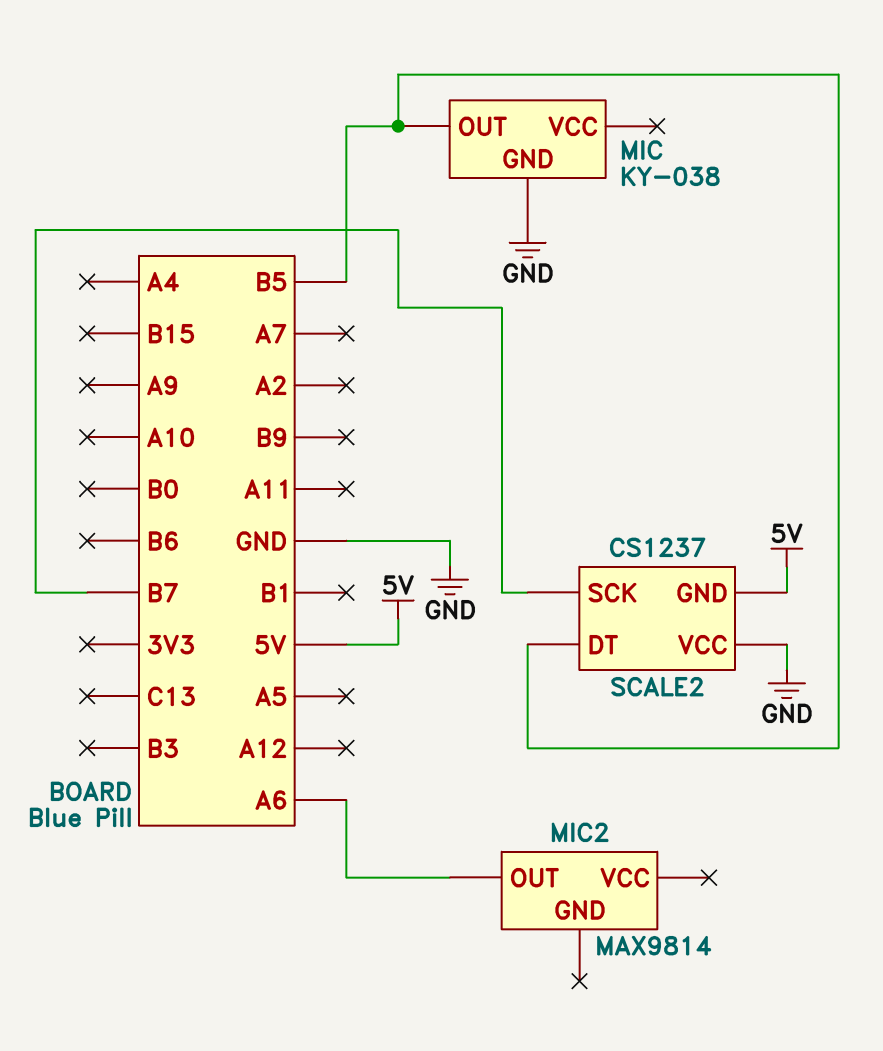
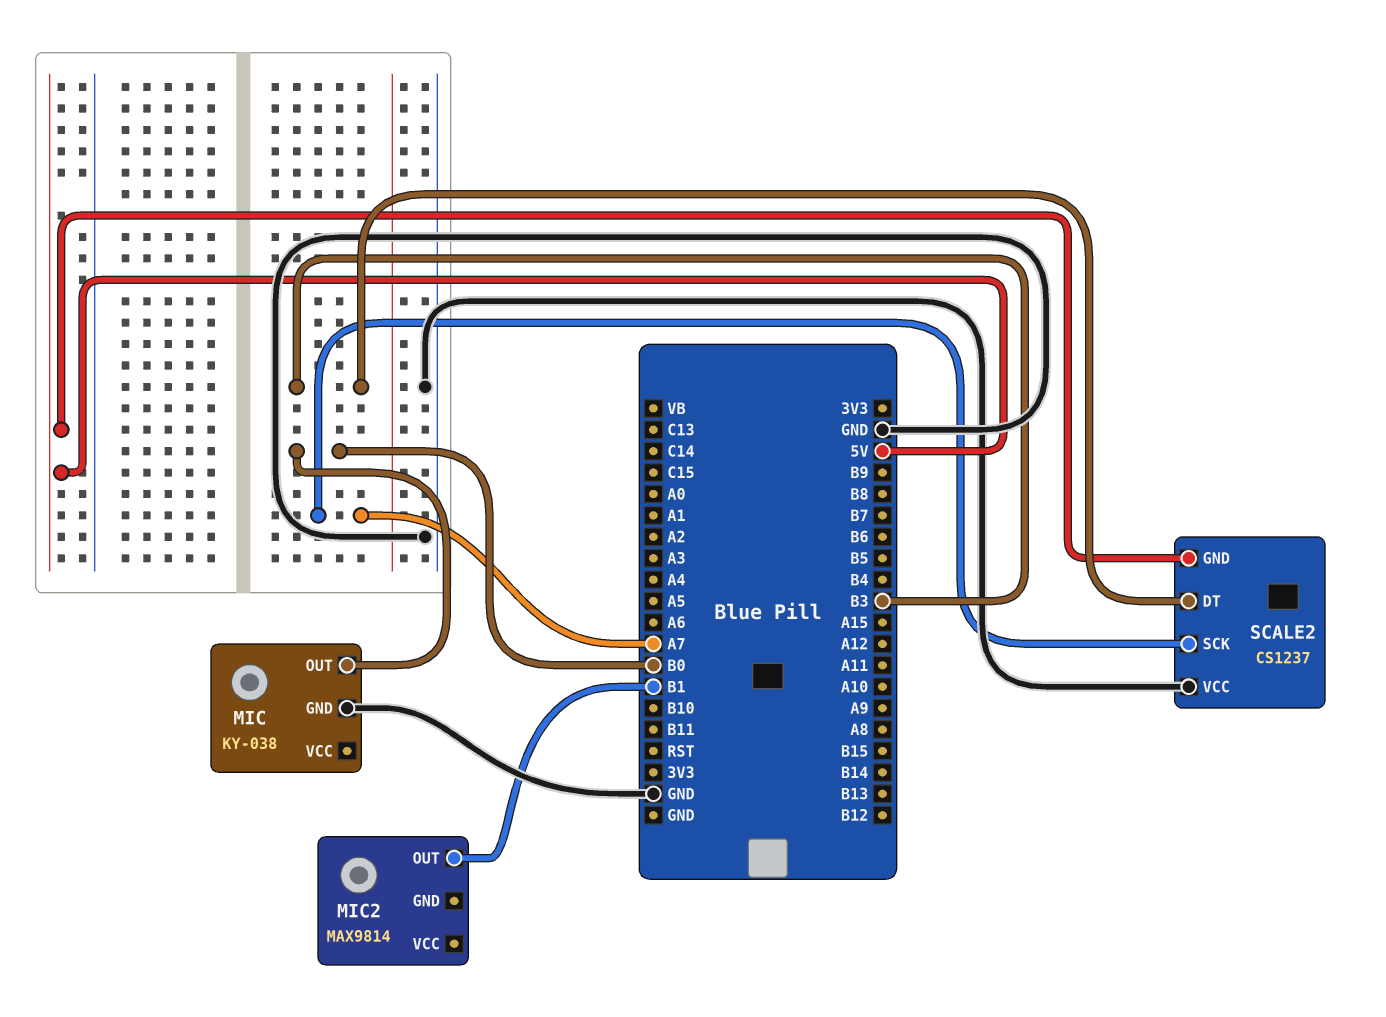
MIC pin OUT: B5 -> B0
MIC2 pin OUT: A6 -> B1
SCALE2 pin DT: B5 -> B3
SCALE2 pin SCK: B7 -> A7

